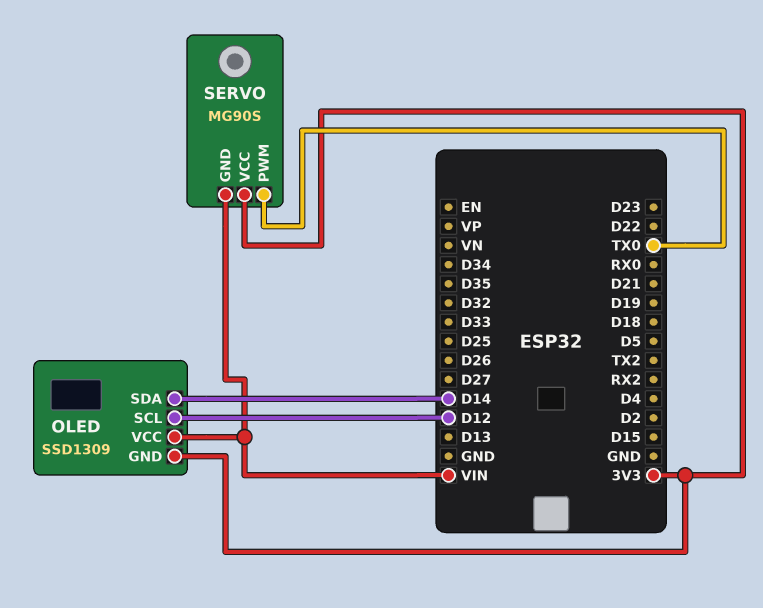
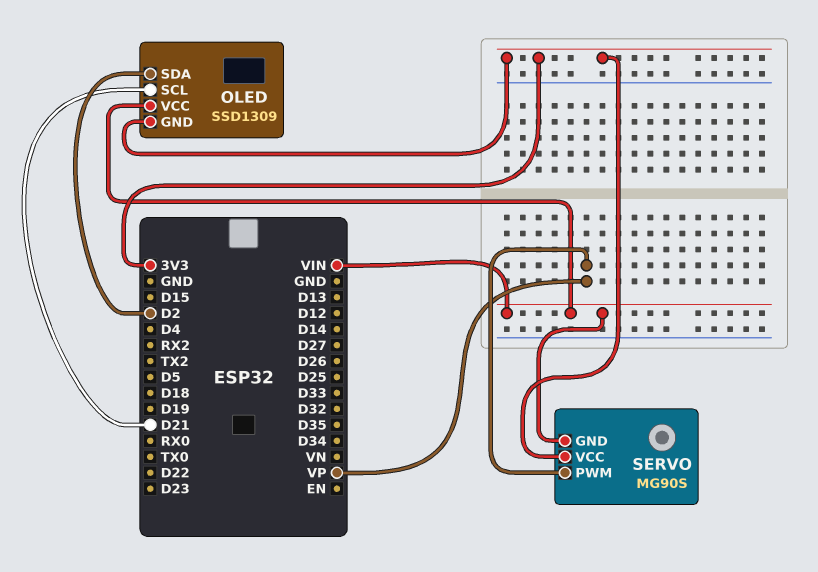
OLED pin SCL: D12 -> D21
OLED pin SDA: D14 -> D2
SERVO pin PWM: TX0 -> VP

